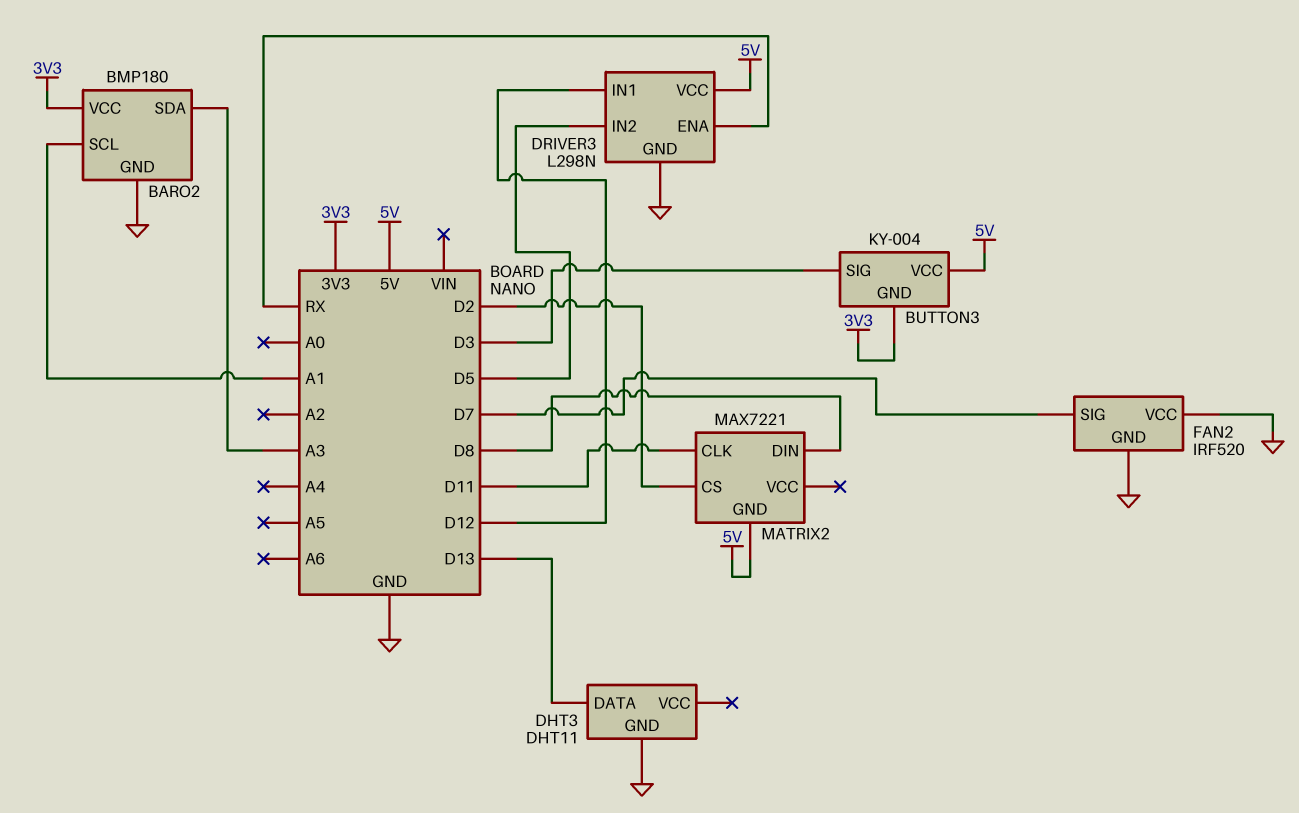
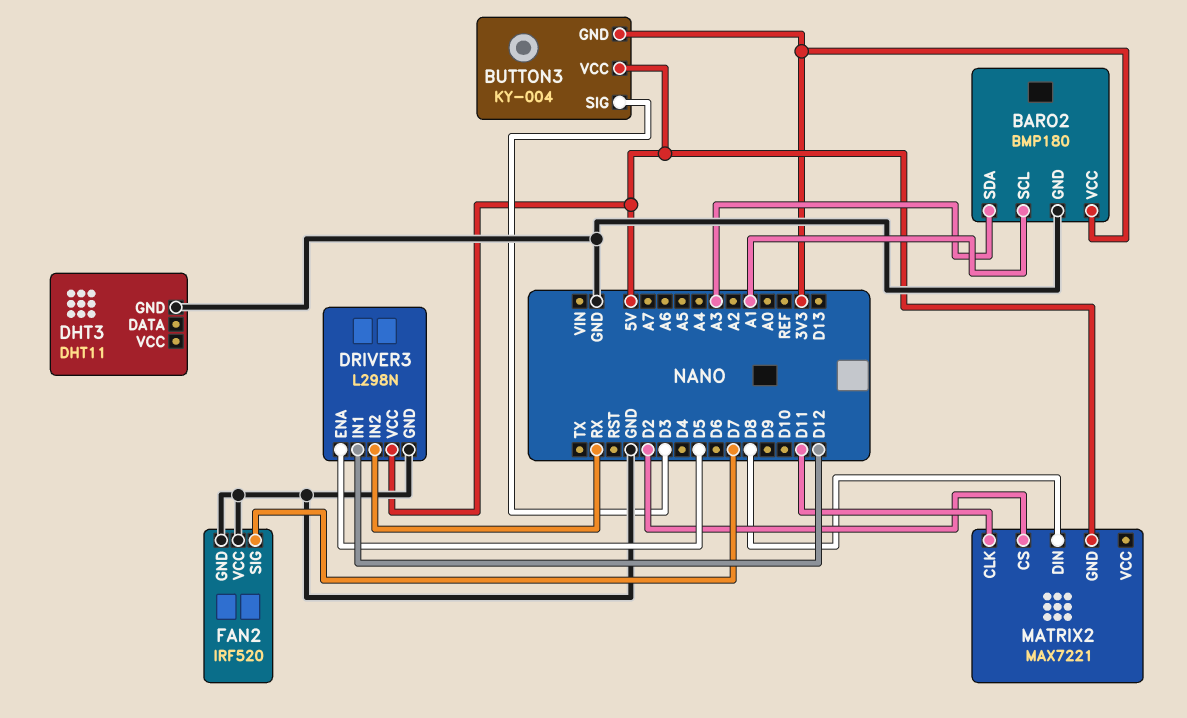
DHT3 pin DATA: D13 -> none
DRIVER3 pin ENA: RX -> D5
DRIVER3 pin IN2: D5 -> RX

